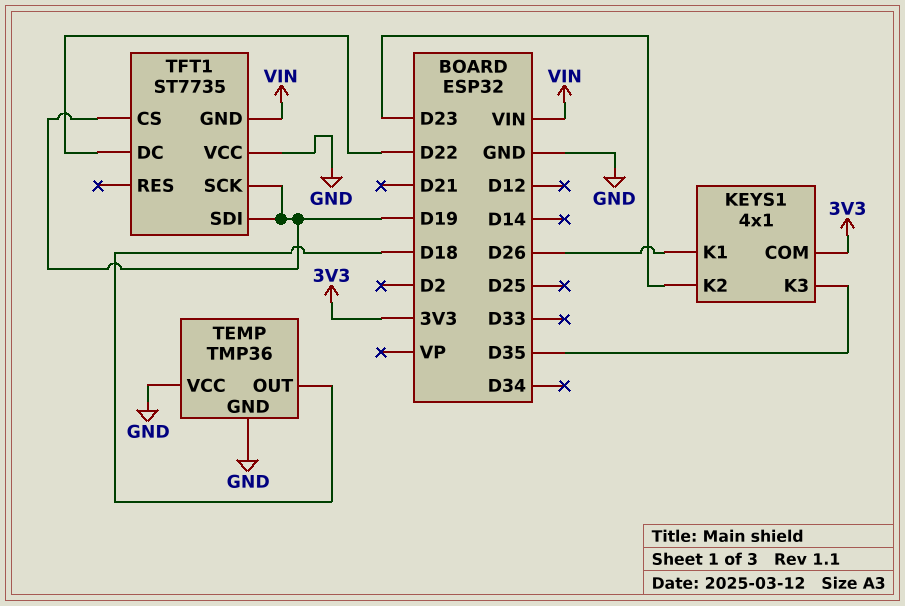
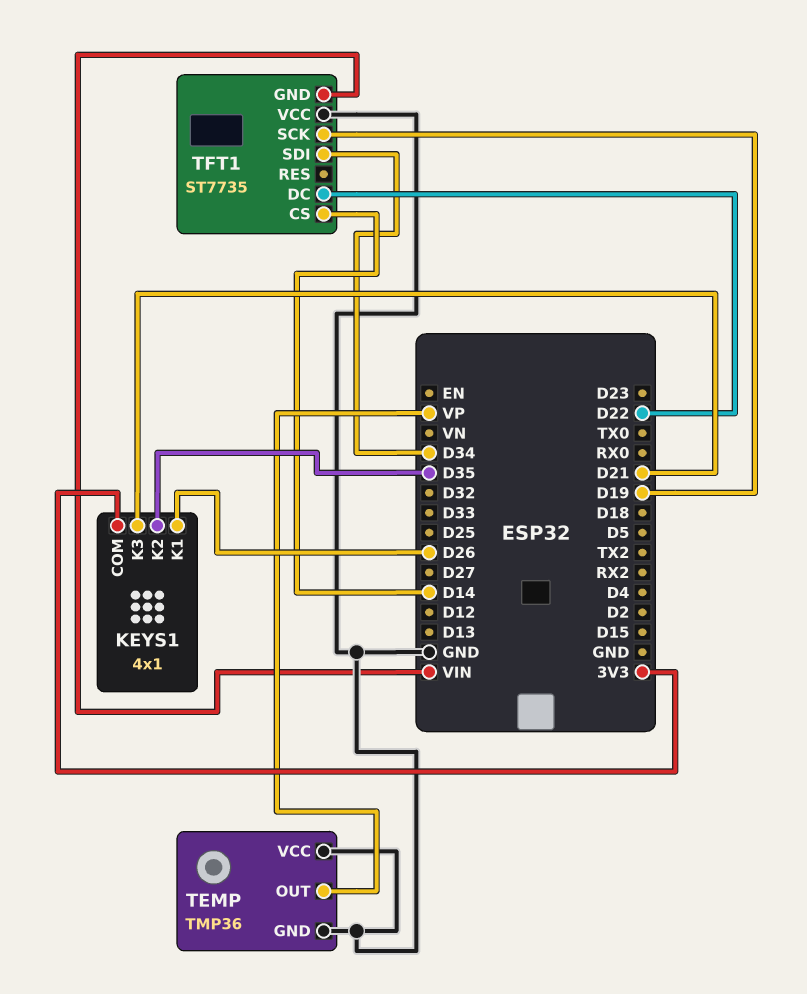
KEYS1 pin K2: D23 -> D35
KEYS1 pin K3: D35 -> D21
TEMP pin OUT: D18 -> VP
TFT1 pin CS: D19 -> D14
TFT1 pin SDI: D19 -> D34

